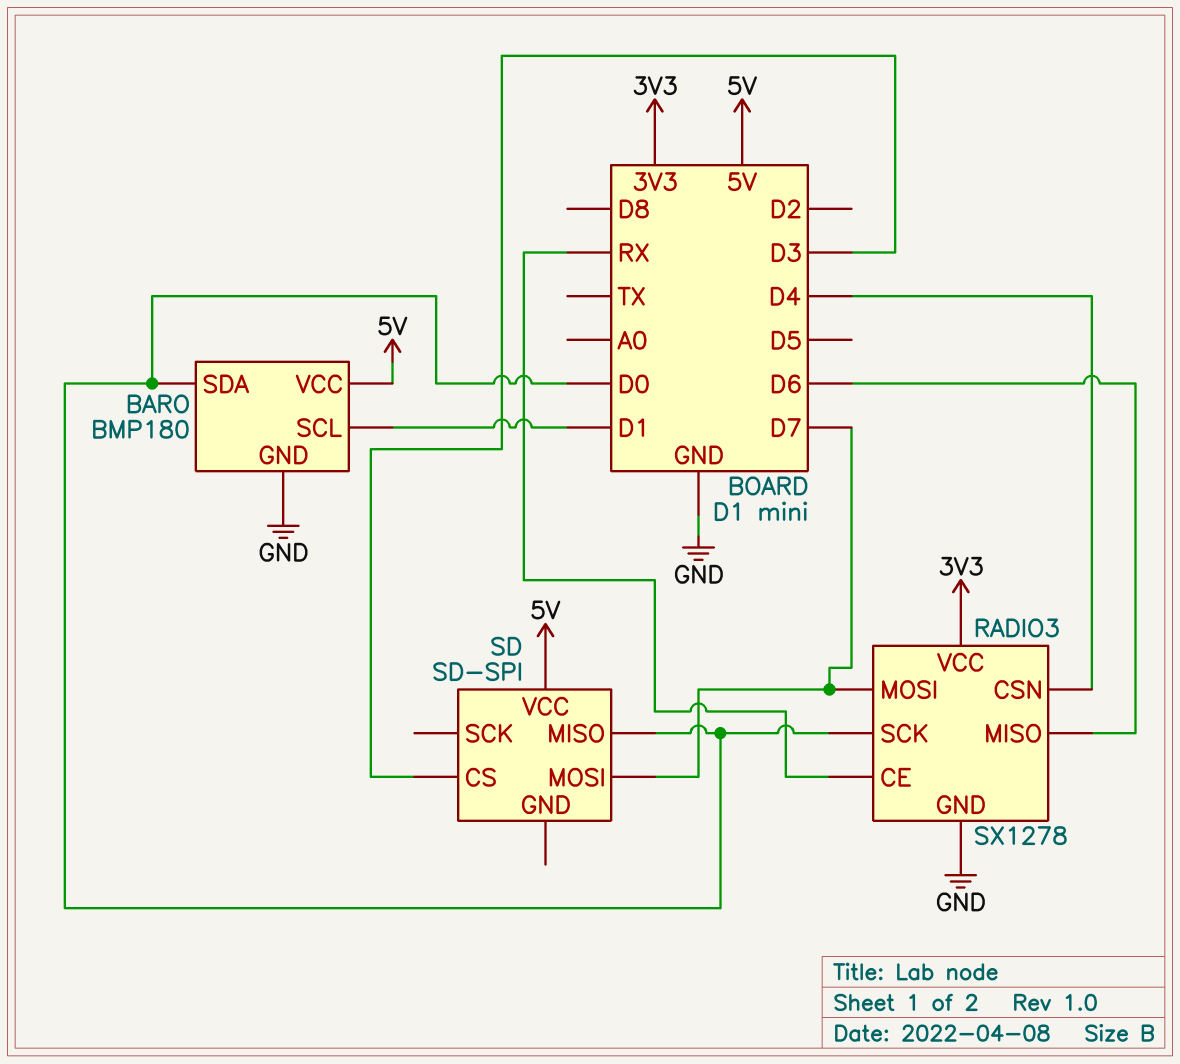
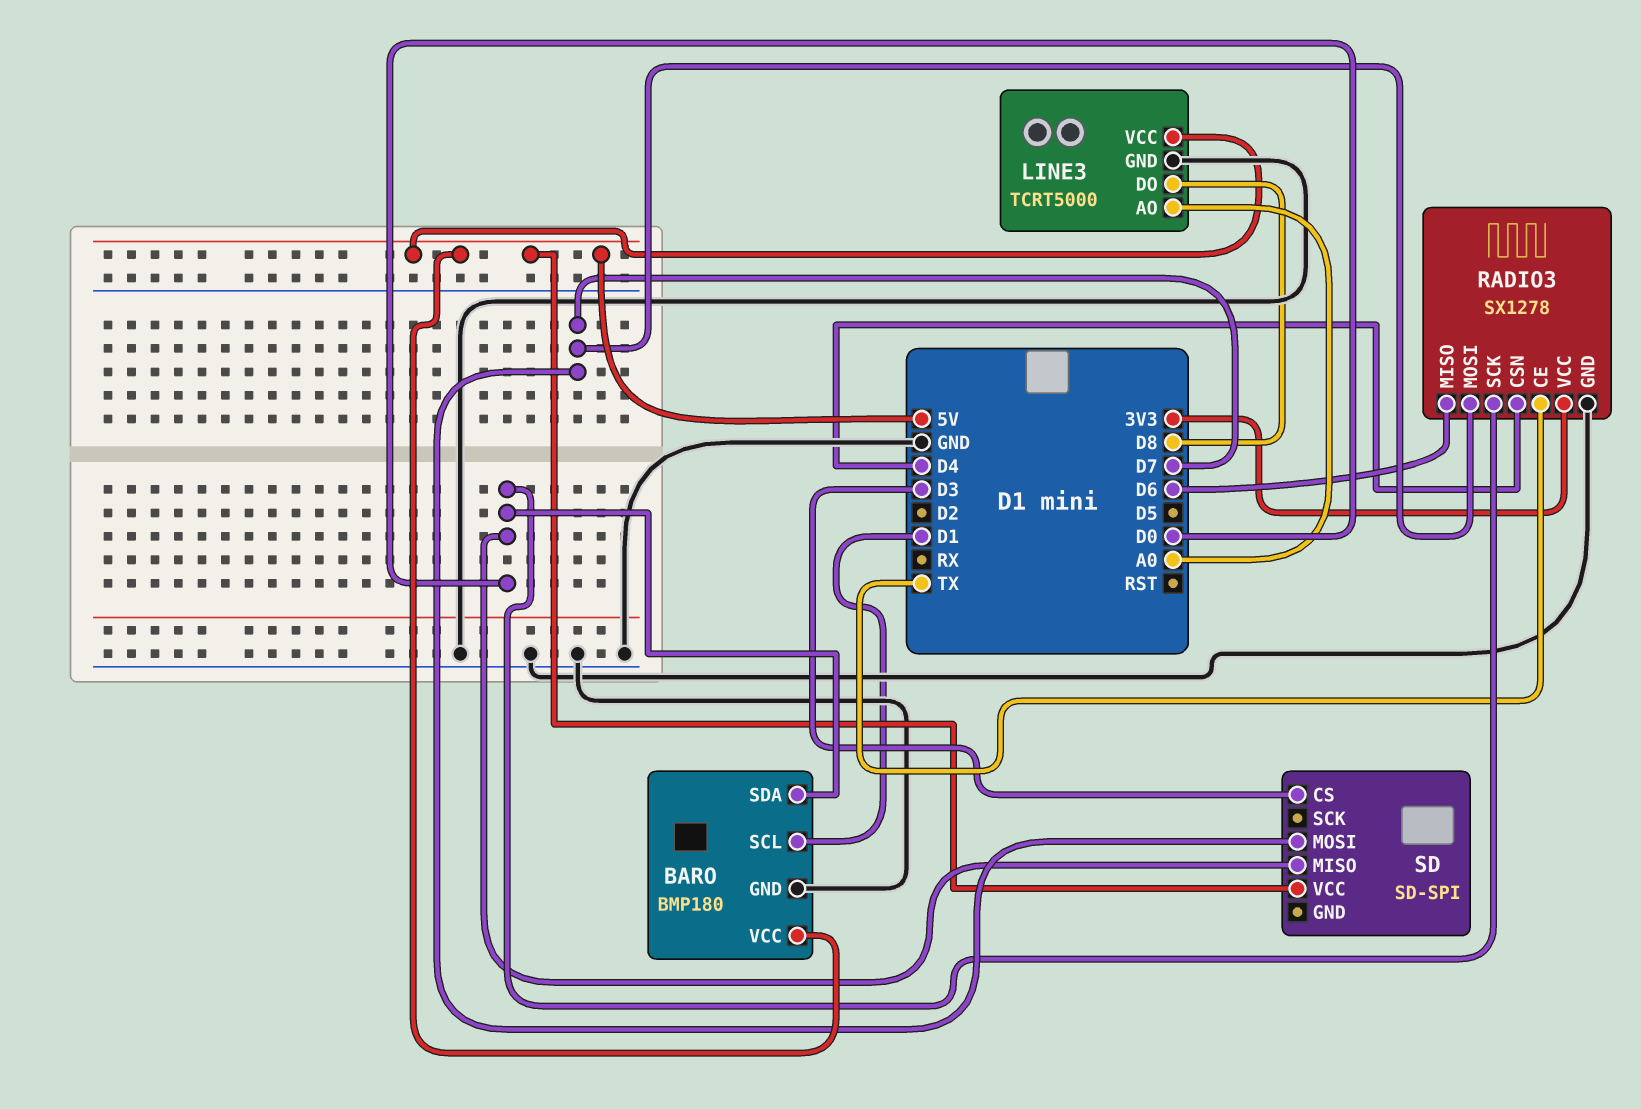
LINE3: none -> TCRT5000
LINE3 pin AO: none -> A0
LINE3 pin DO: none -> D8
LINE3 pin GND: none -> GND
LINE3 pin VCC: none -> 5V
RADIO3 pin CE: RX -> TX

